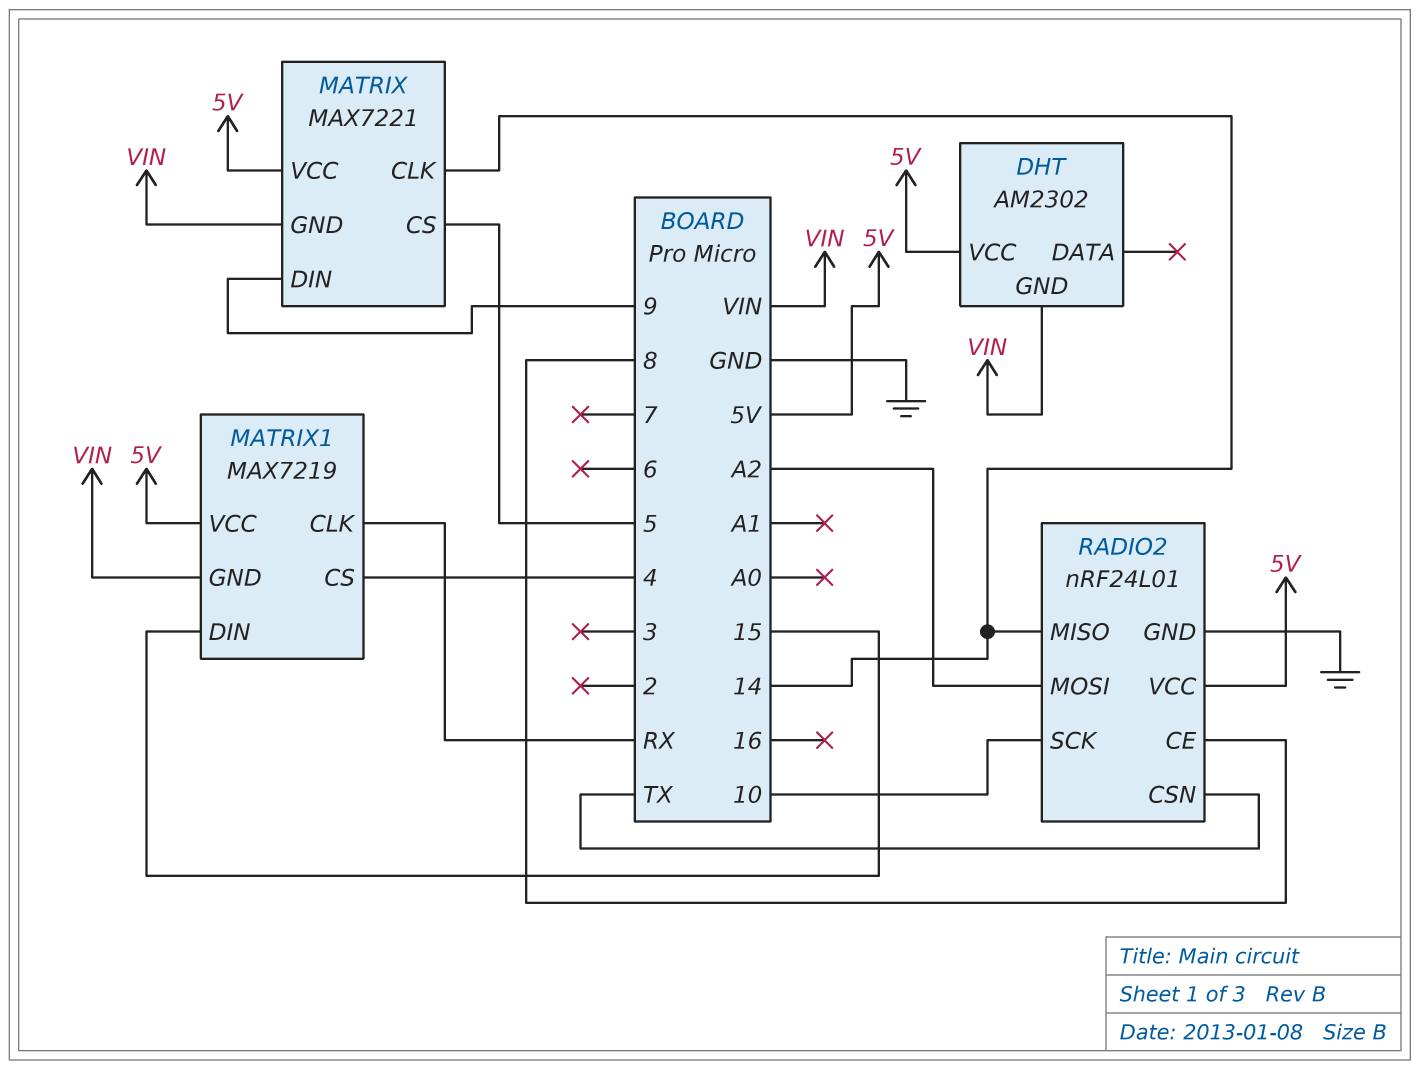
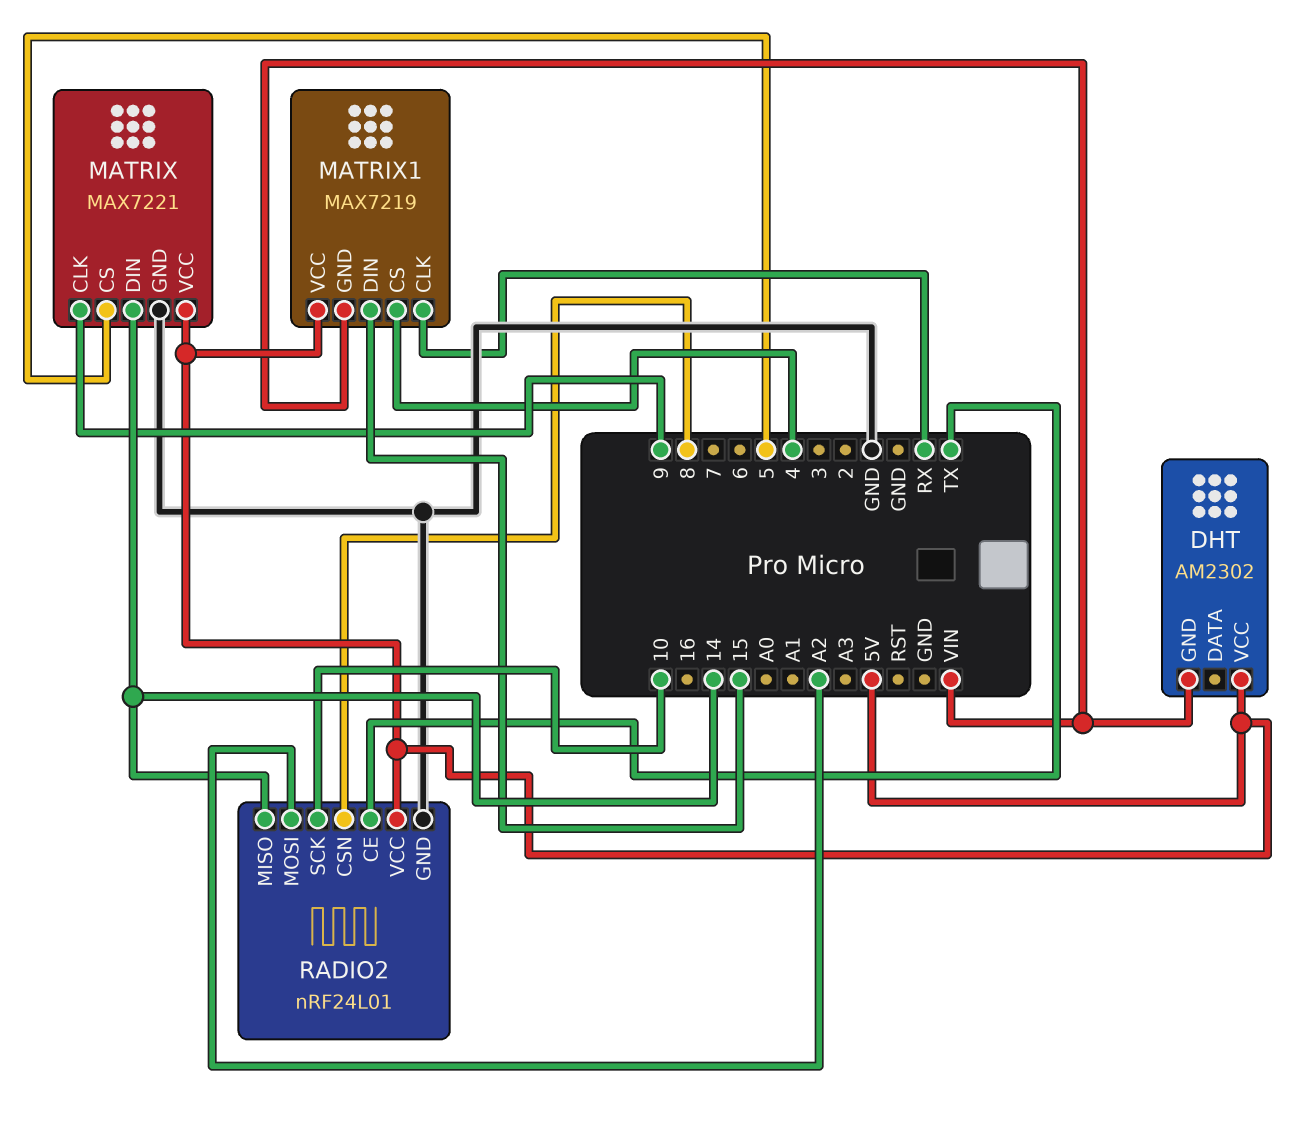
MATRIX pin CLK: 14 -> 9
MATRIX pin DIN: 9 -> 14
MATRIX pin GND: VIN -> GND
RADIO2 pin CE: 8 -> TX
RADIO2 pin CSN: TX -> 8

